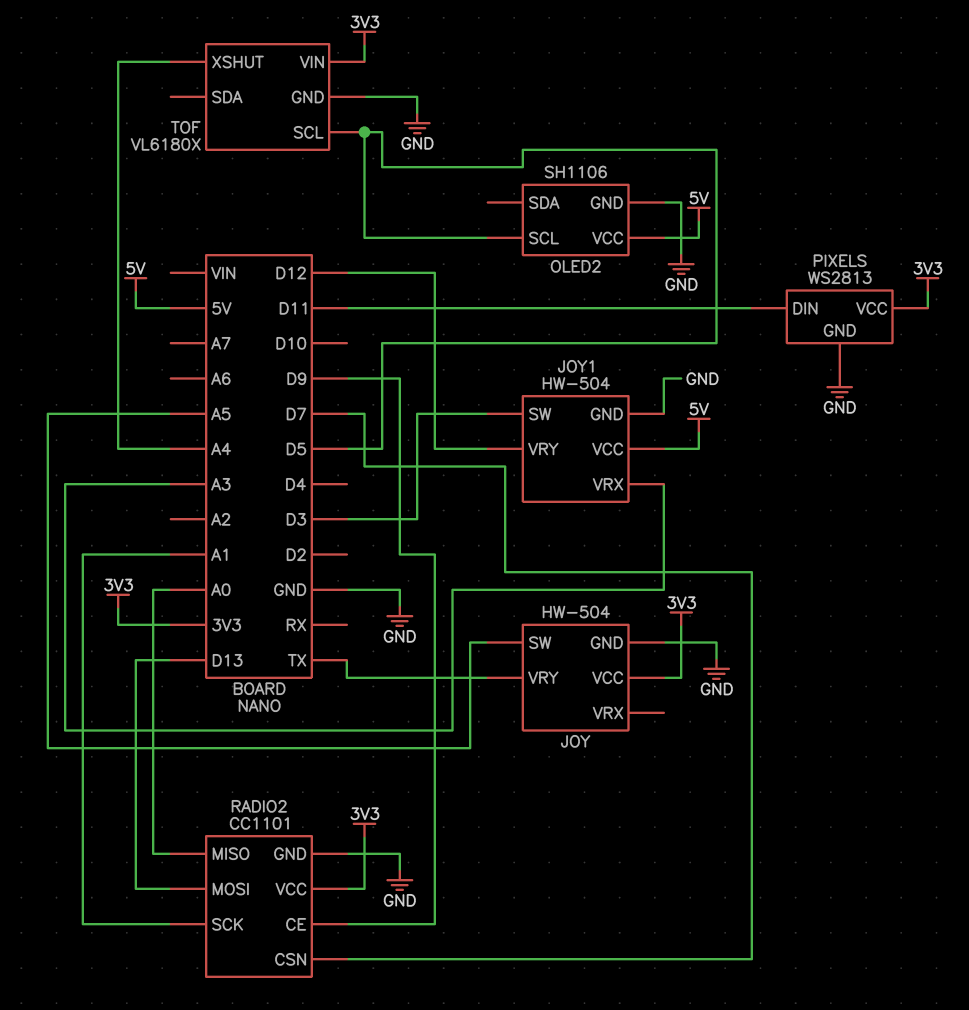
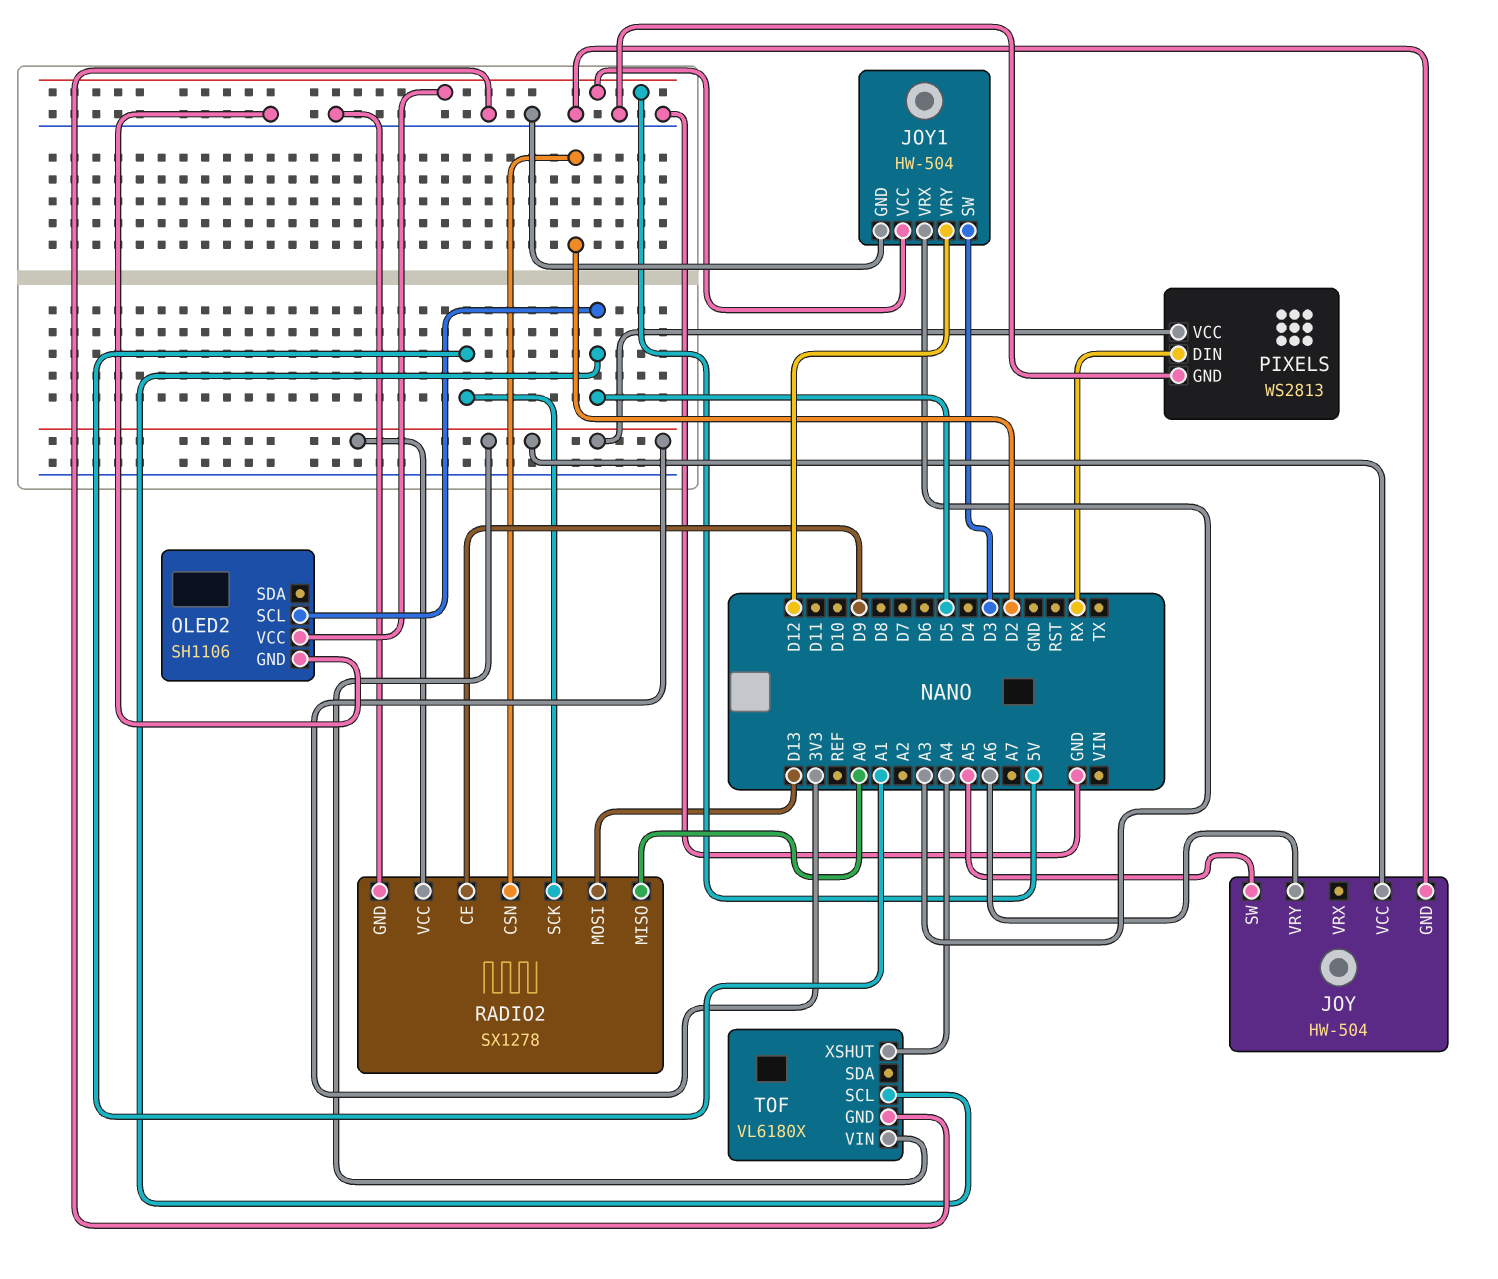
JOY pin VRY: TX -> A6
PIXELS pin DIN: D11 -> RX
RADIO2: CC1101 -> SX1278
RADIO2 pin CSN: D7 -> D2

